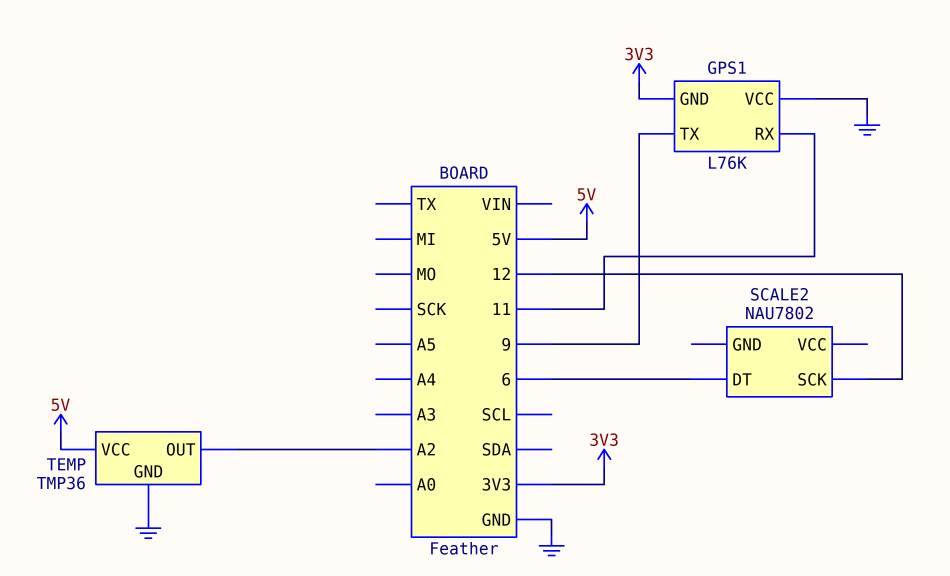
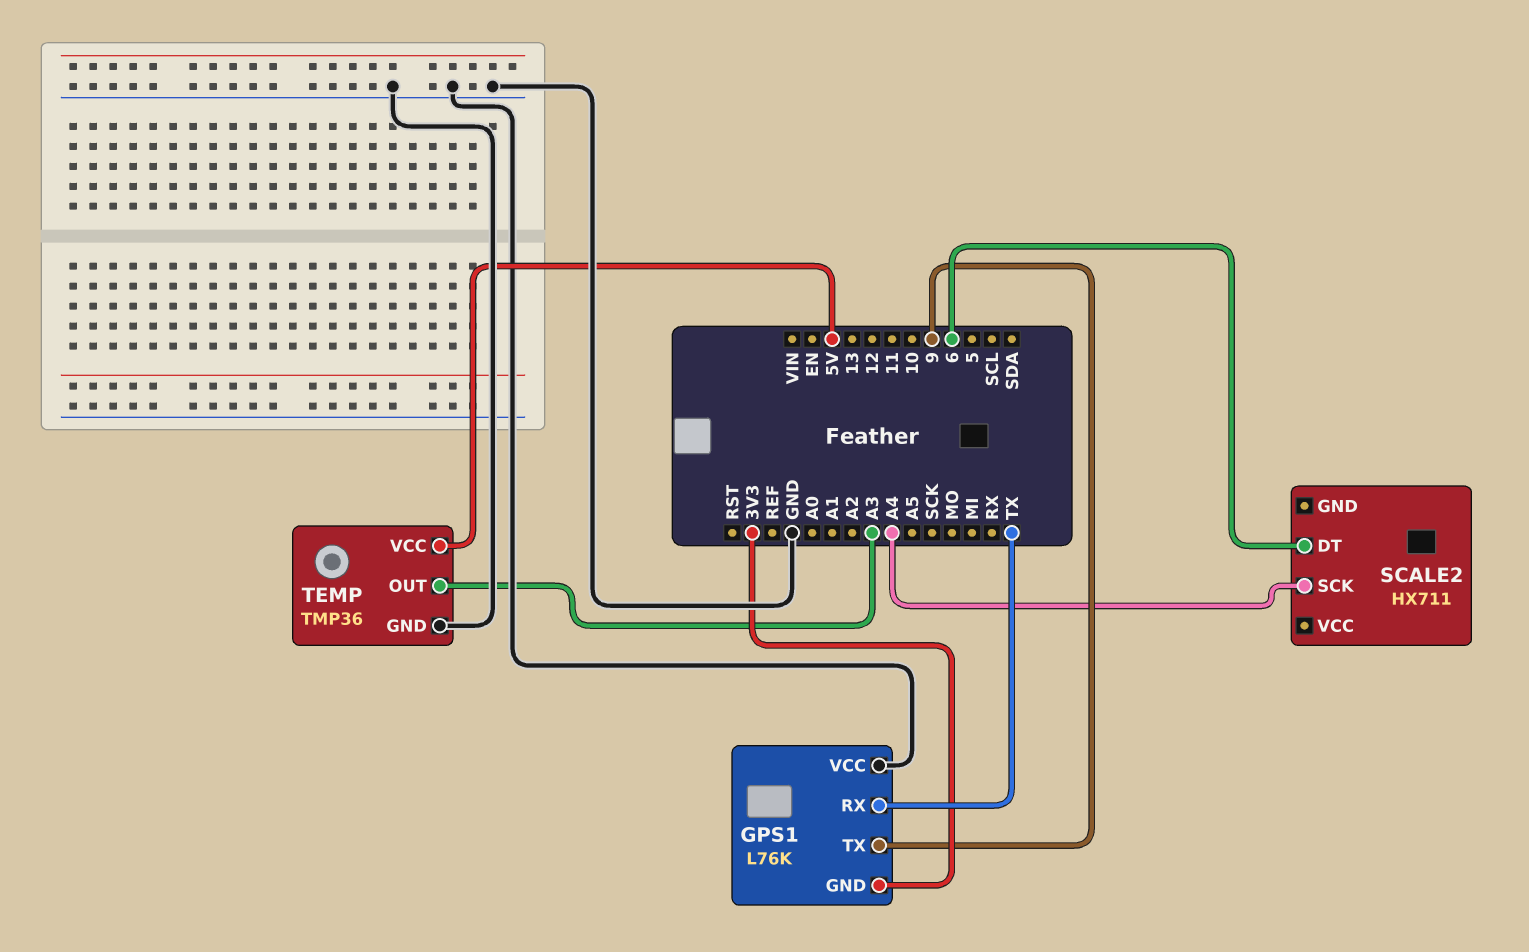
GPS1 pin RX: 11 -> TX
SCALE2: NAU7802 -> HX711
SCALE2 pin SCK: 12 -> A4
TEMP pin OUT: A2 -> A3

